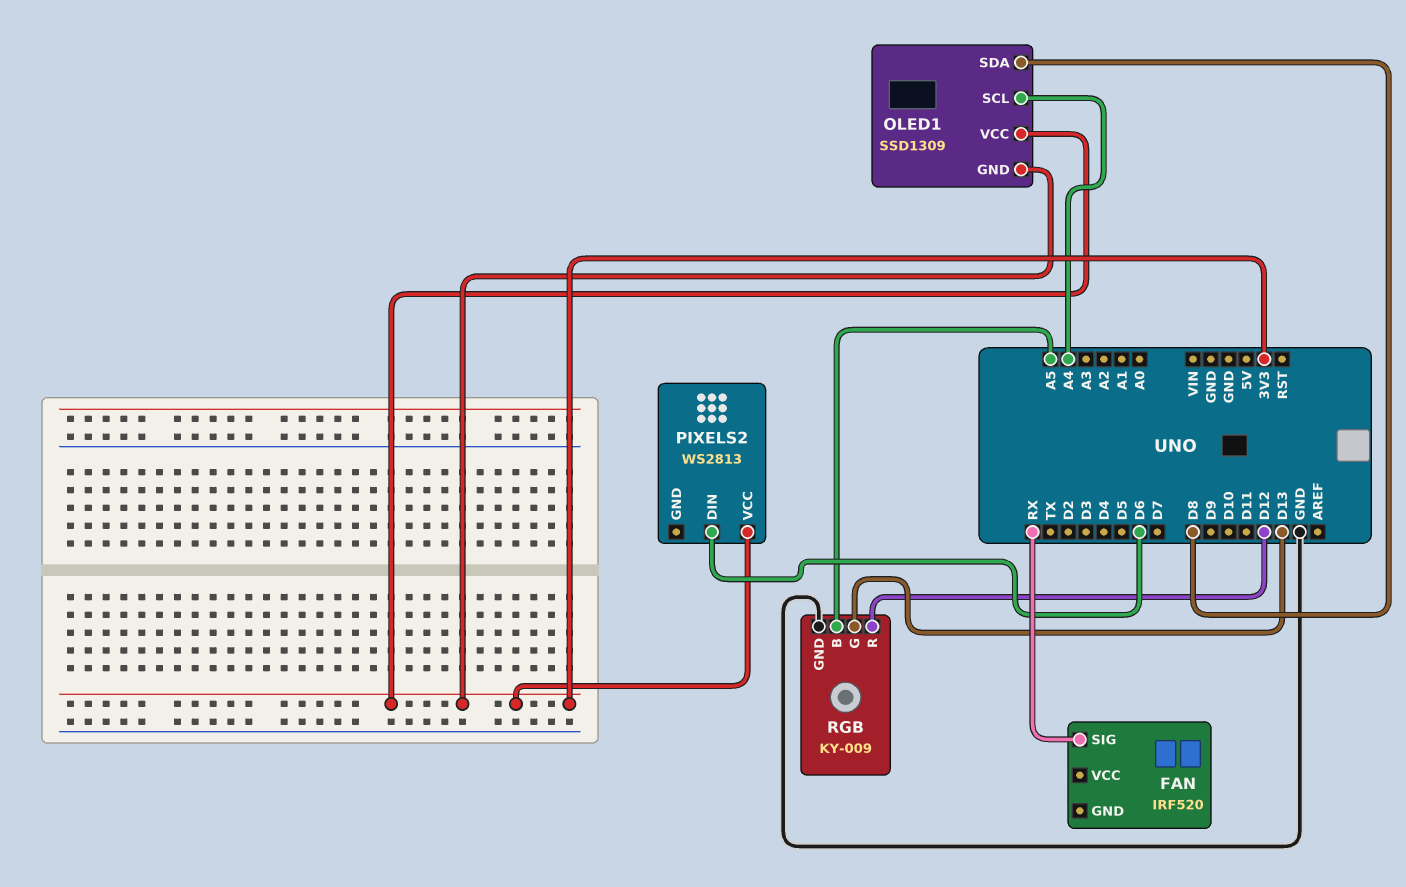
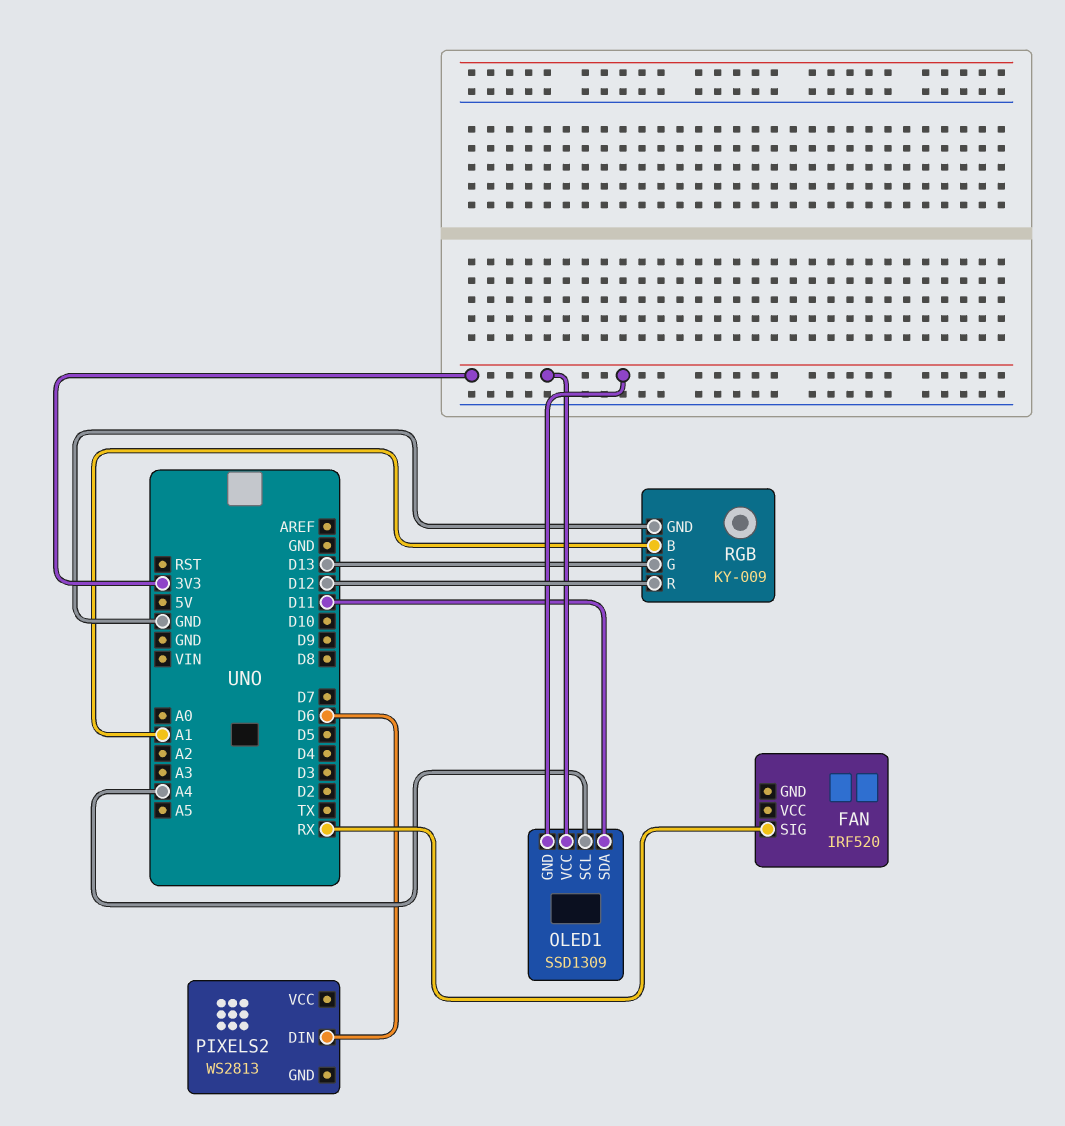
OLED1 pin SDA: D8 -> D11
PIXELS2 pin VCC: 3V3 -> none
RGB pin B: A5 -> A1

